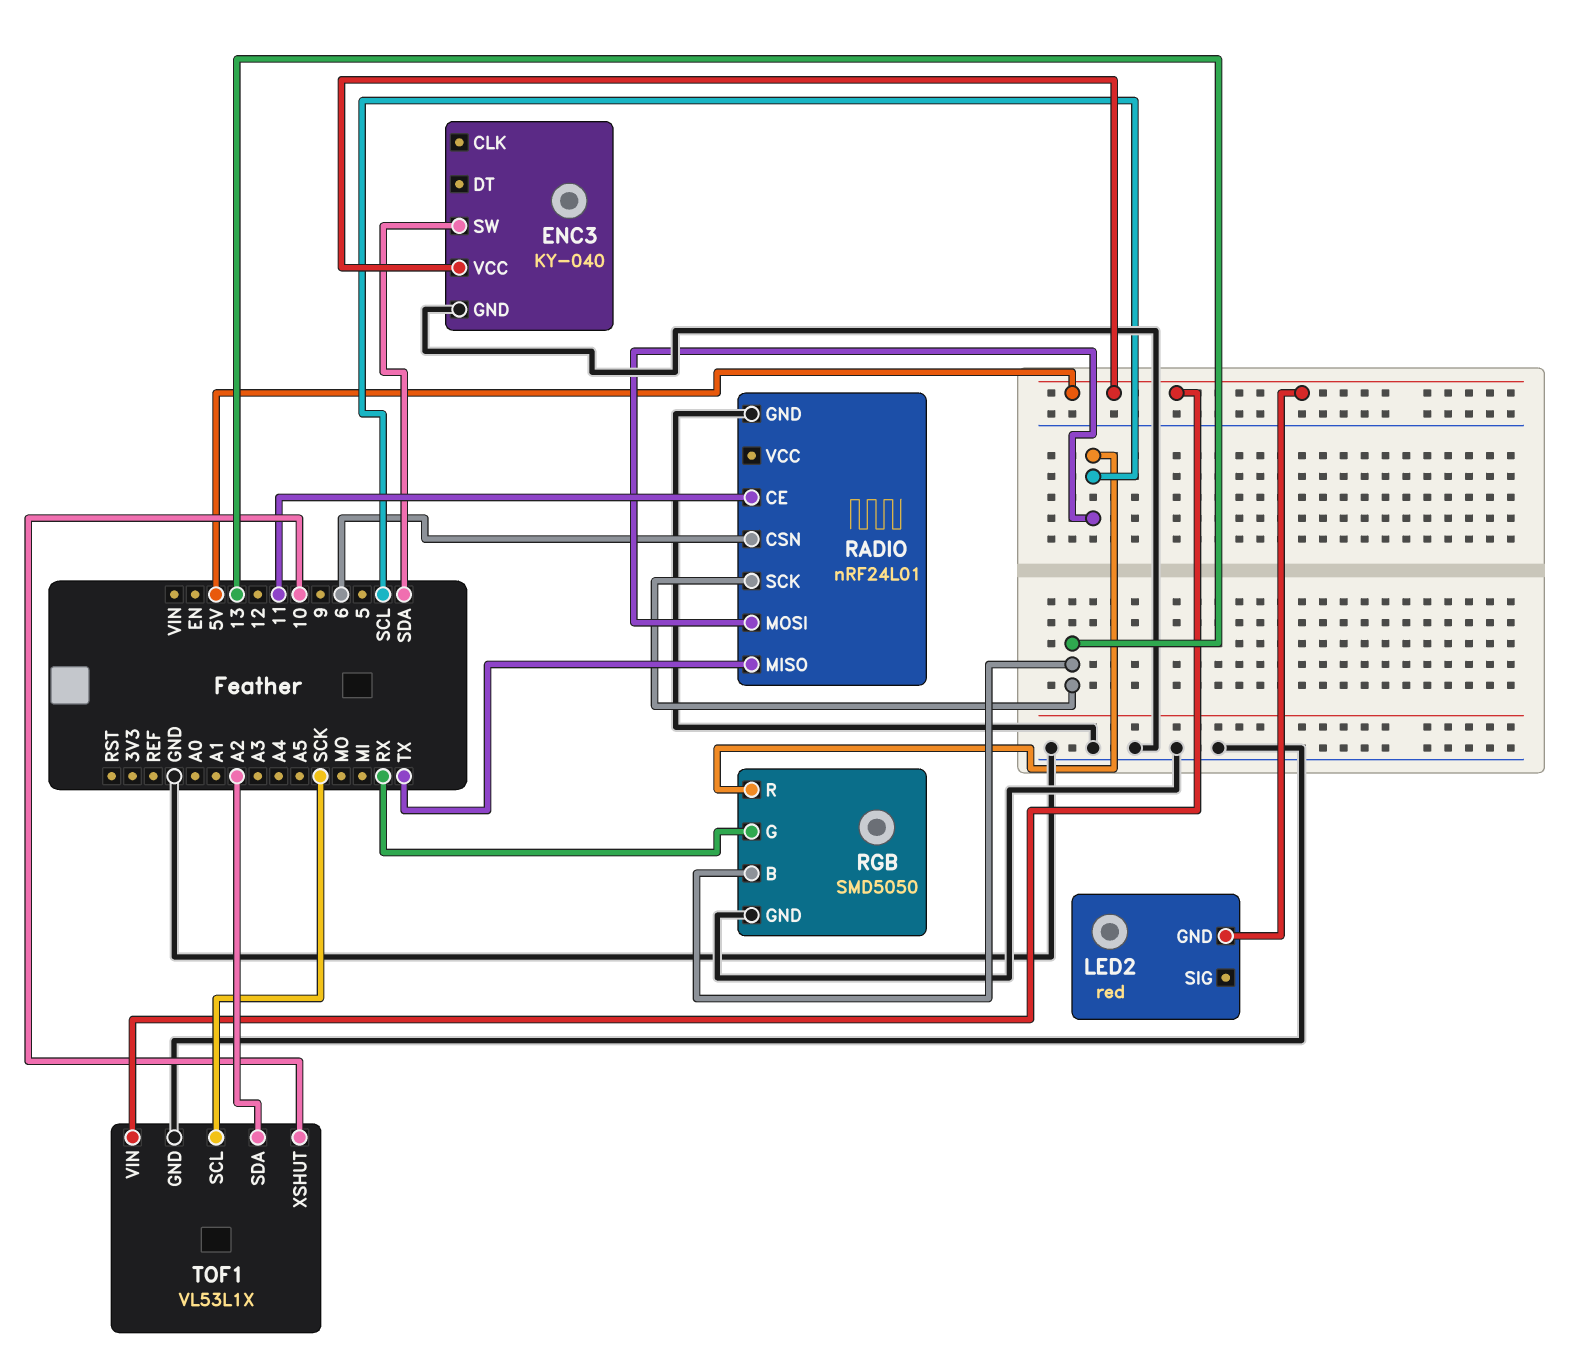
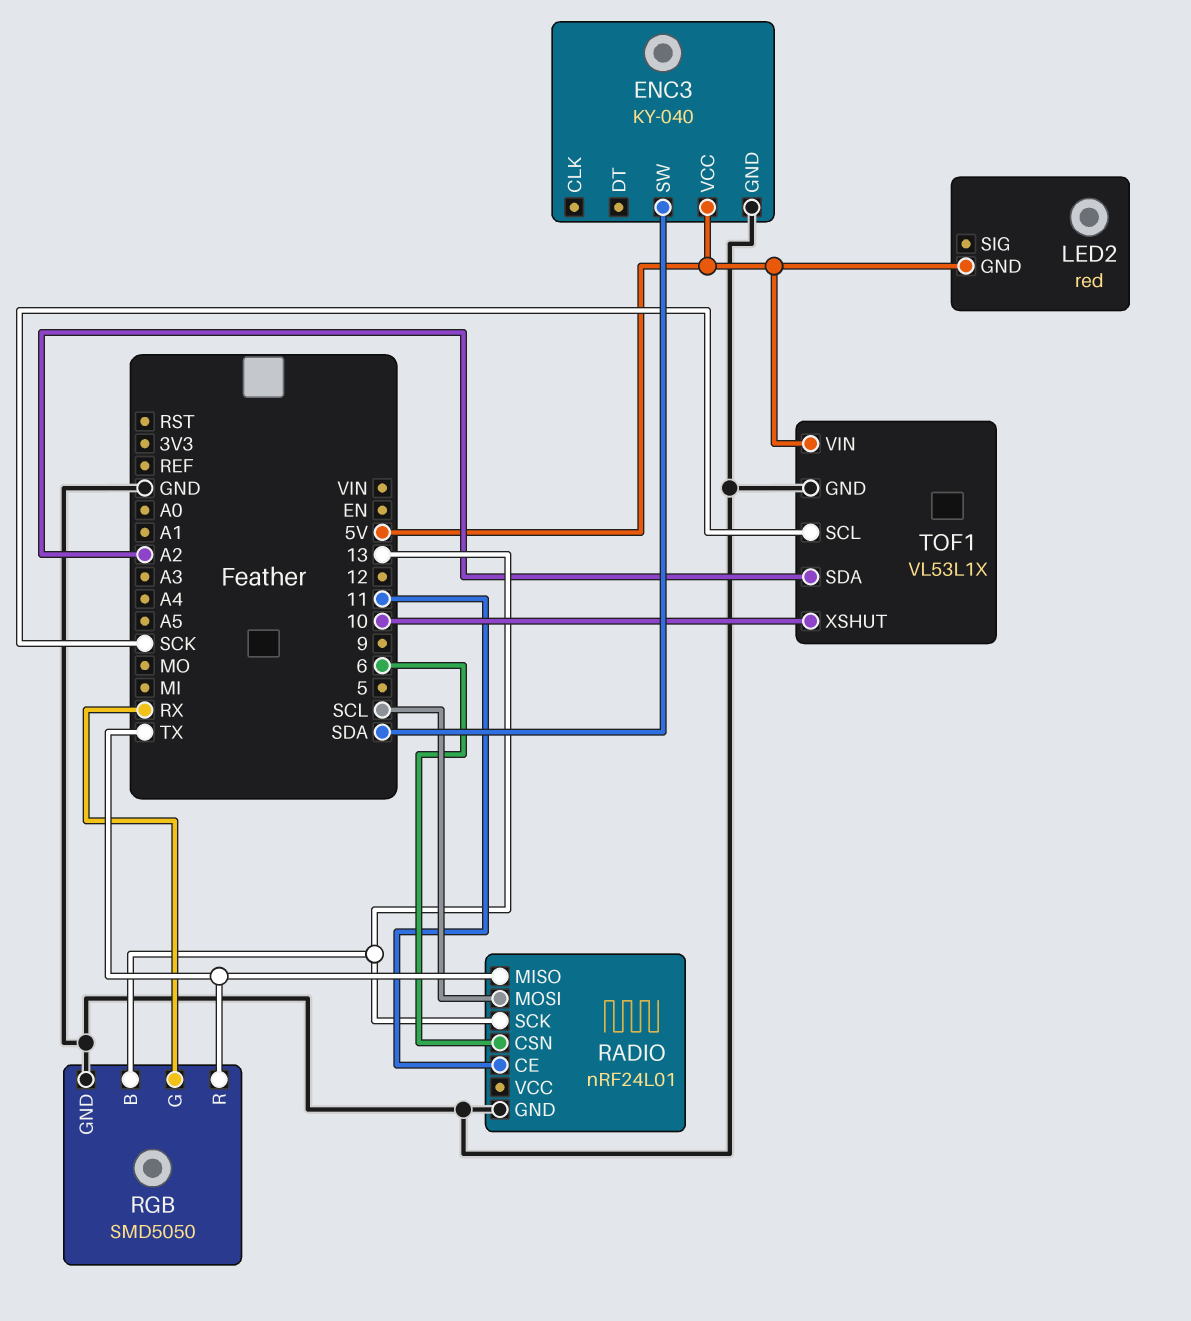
RGB pin R: SCL -> TX

